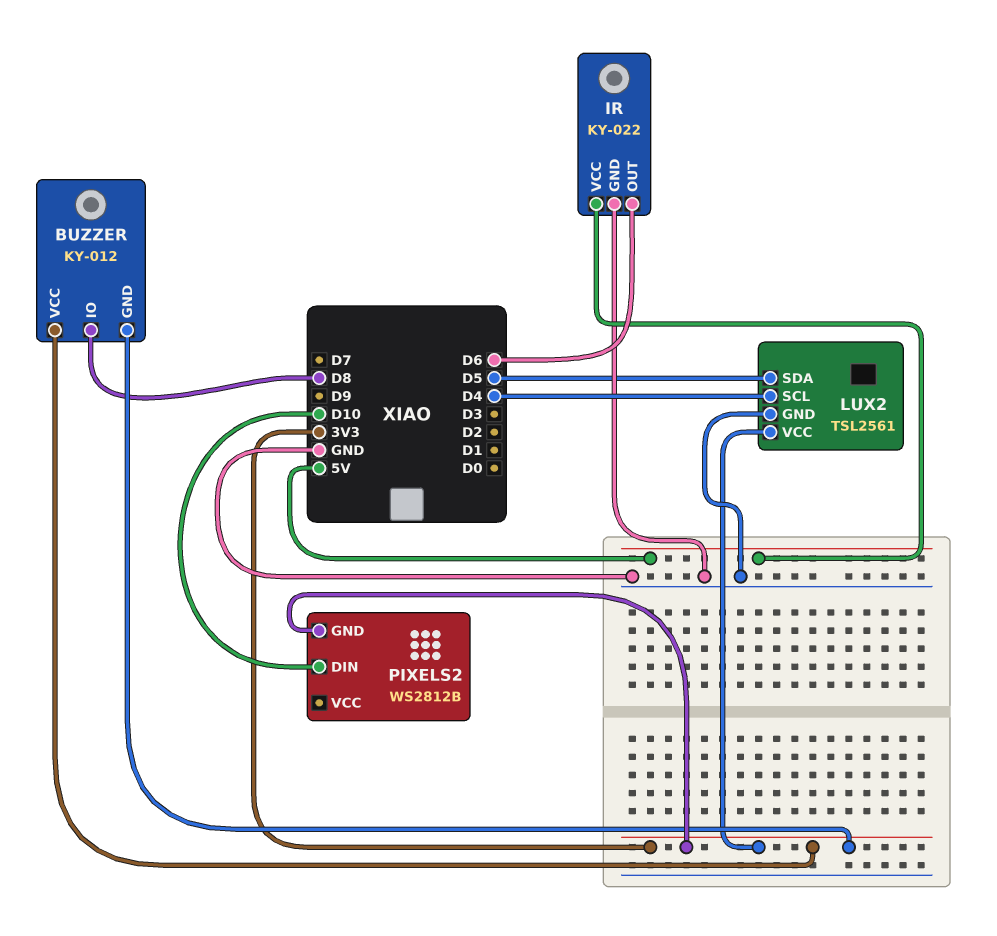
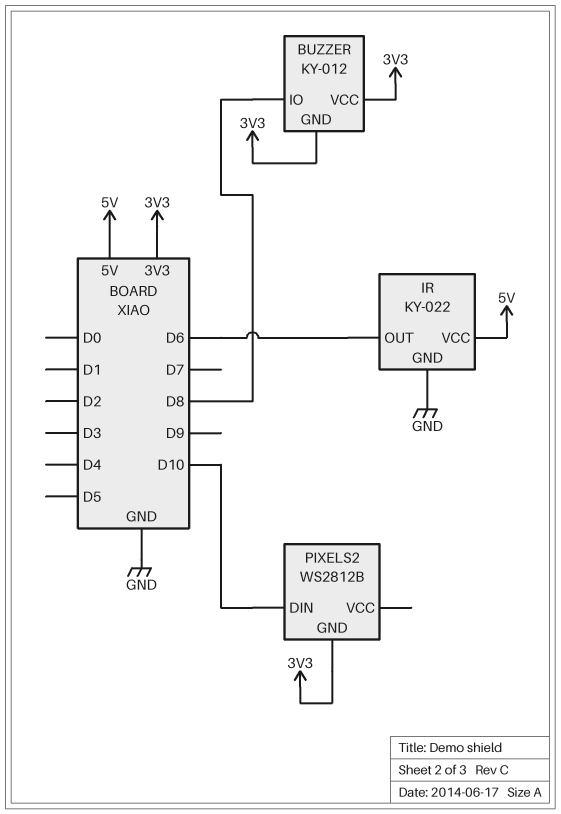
LUX2: TSL2561 -> none
LUX2 pin GND: GND -> none
LUX2 pin SCL: D4 -> none
LUX2 pin SDA: D5 -> none
LUX2 pin VCC: 3V3 -> none

